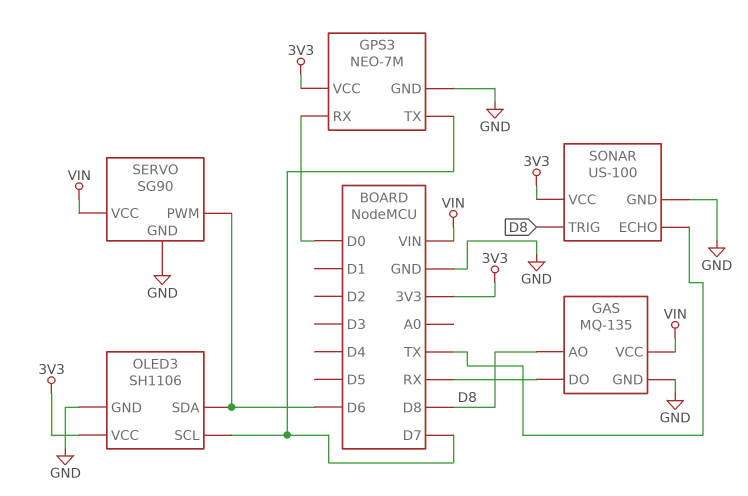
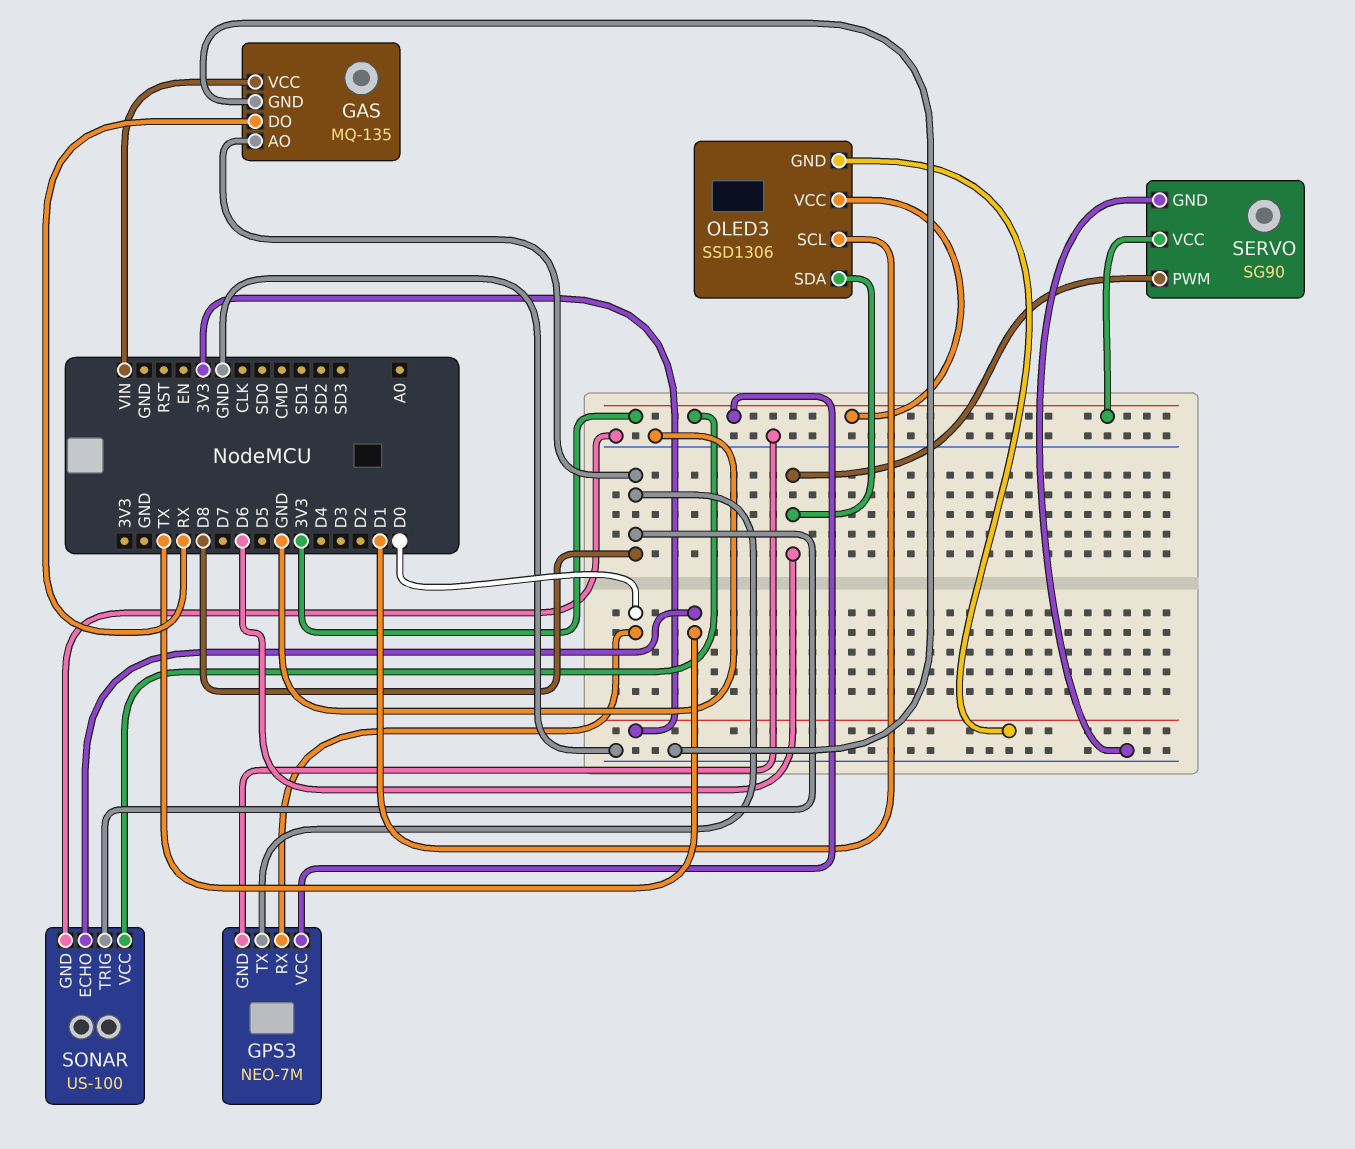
GPS3 pin TX: D7 -> D8
OLED3: SH1106 -> SSD1306
OLED3 pin GND: GND -> 3V3
OLED3 pin SCL: D7 -> D1
SERVO pin VCC: VIN -> 3V3

